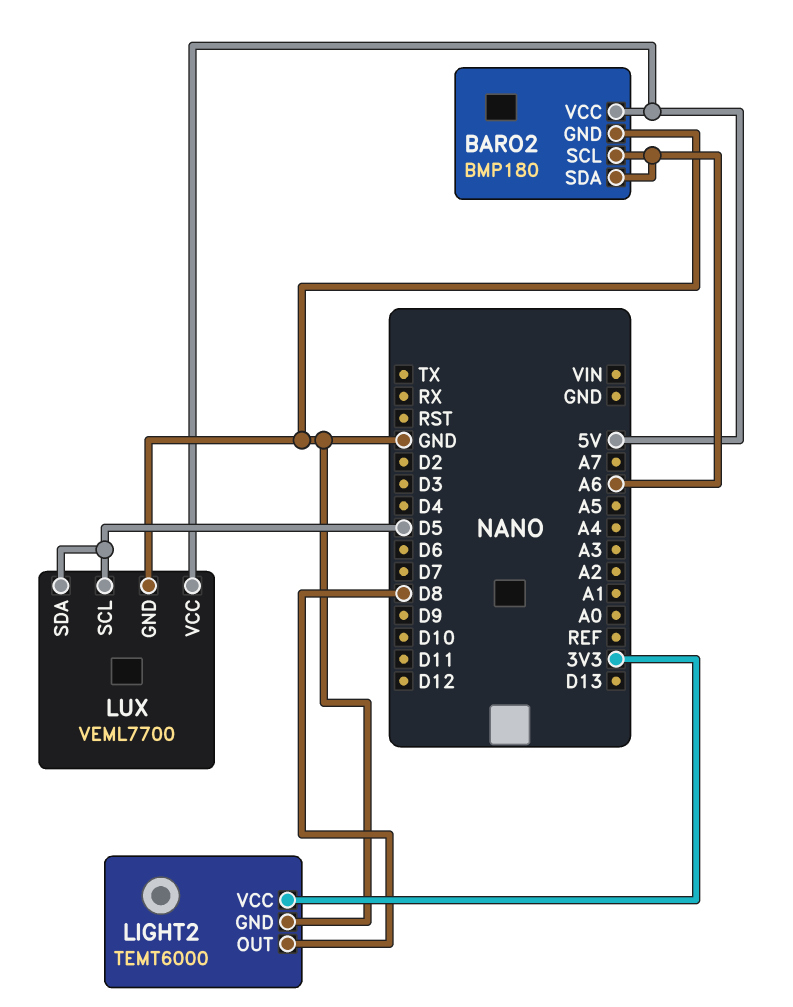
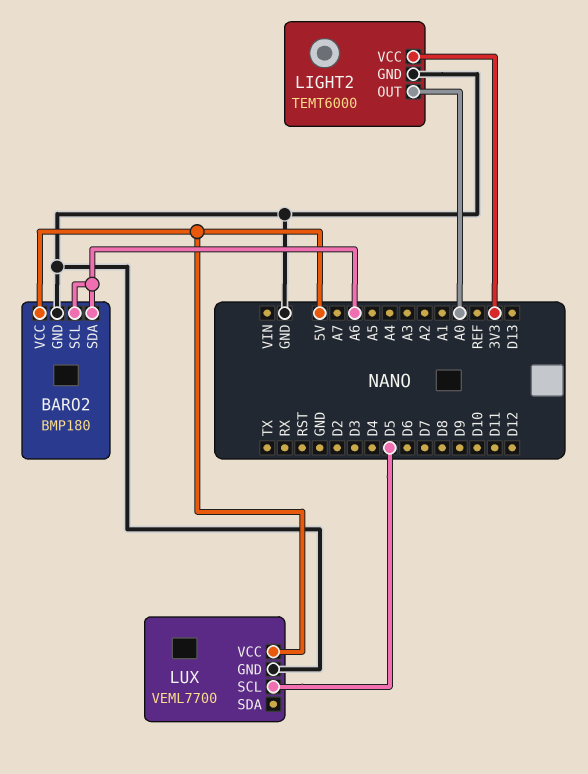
LIGHT2 pin OUT: D8 -> A0
LUX pin SDA: D5 -> none

